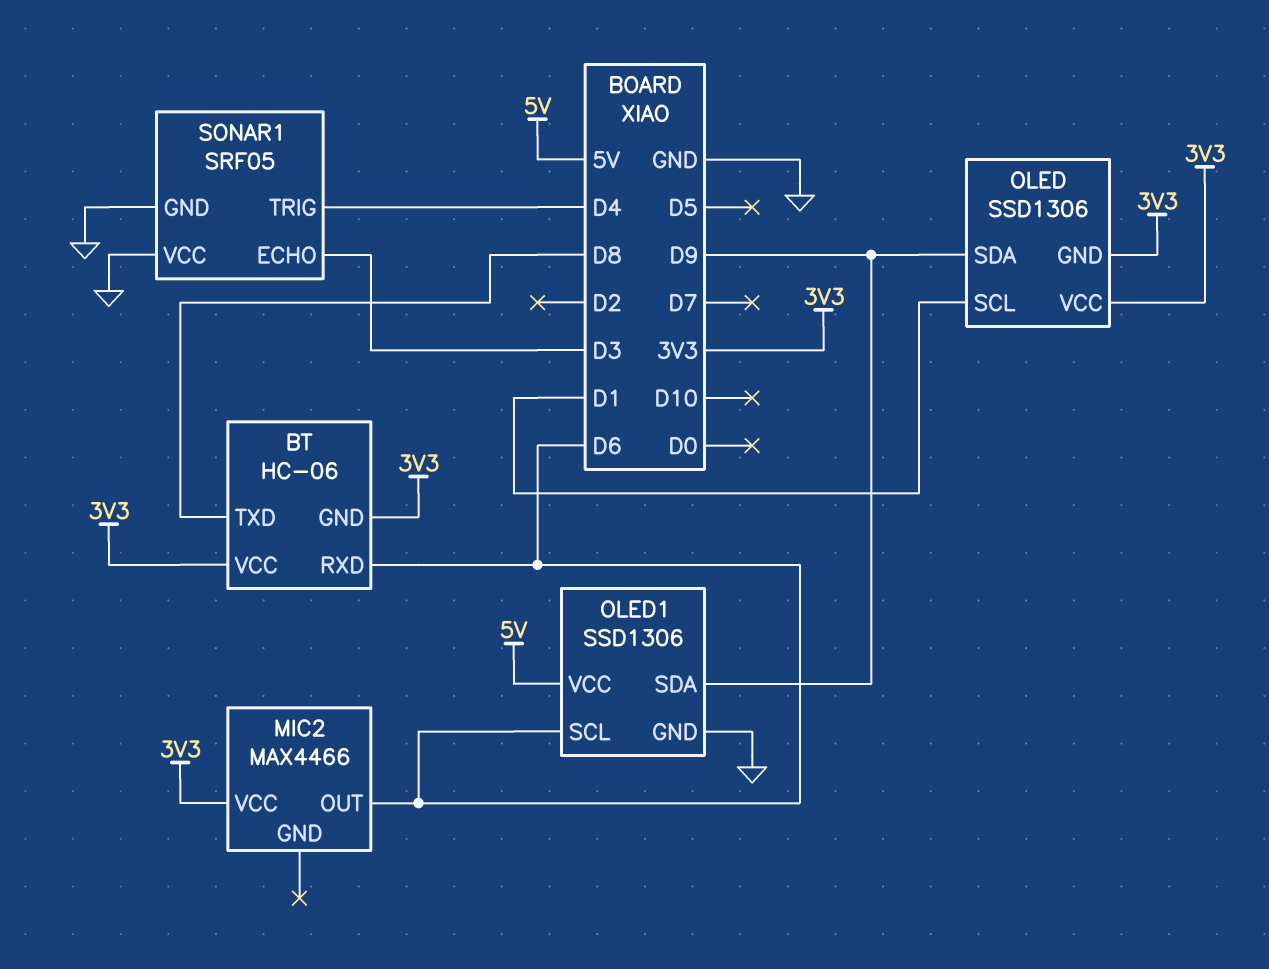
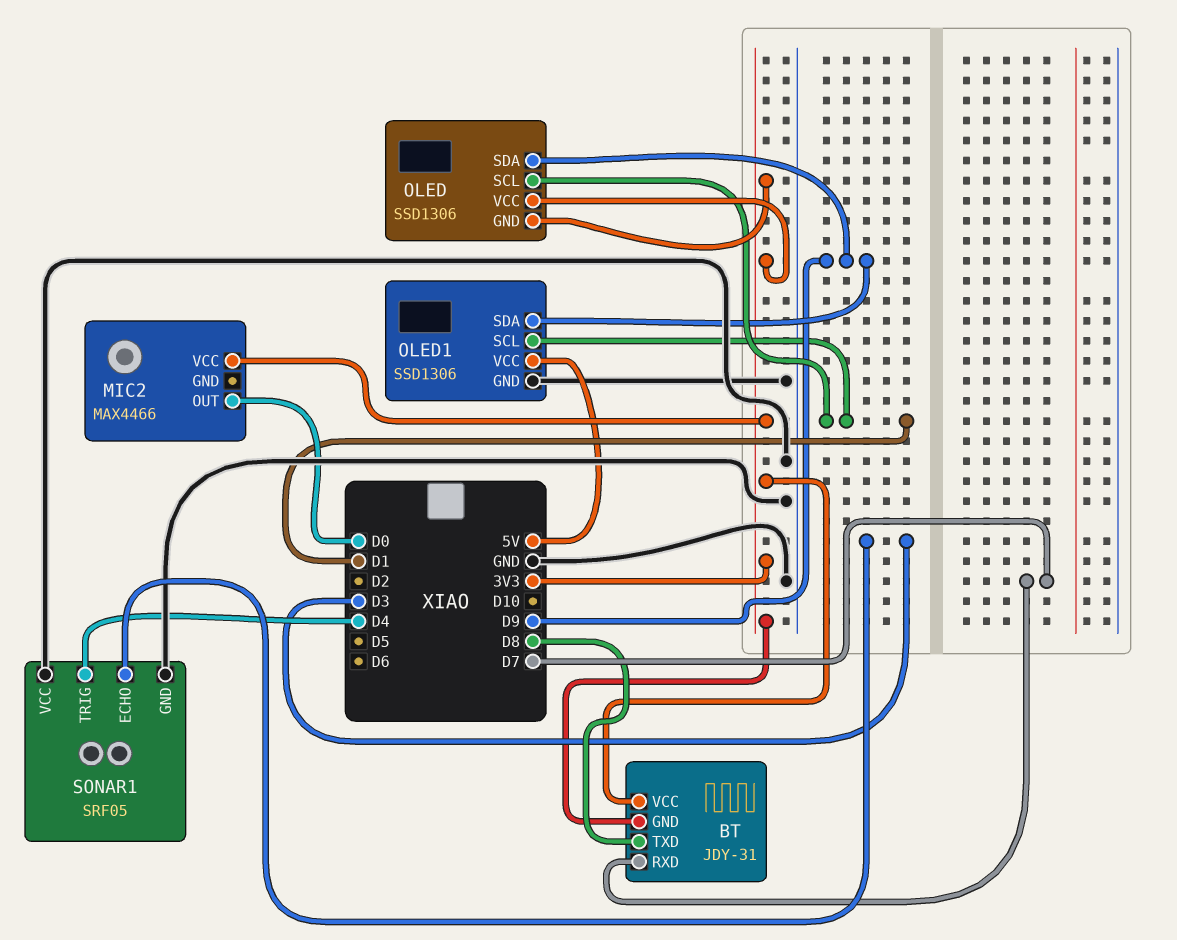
BT: HC-06 -> JDY-31
BT pin RXD: D6 -> D7
MIC2 pin OUT: D6 -> D0
OLED1 pin SCL: D6 -> D1

